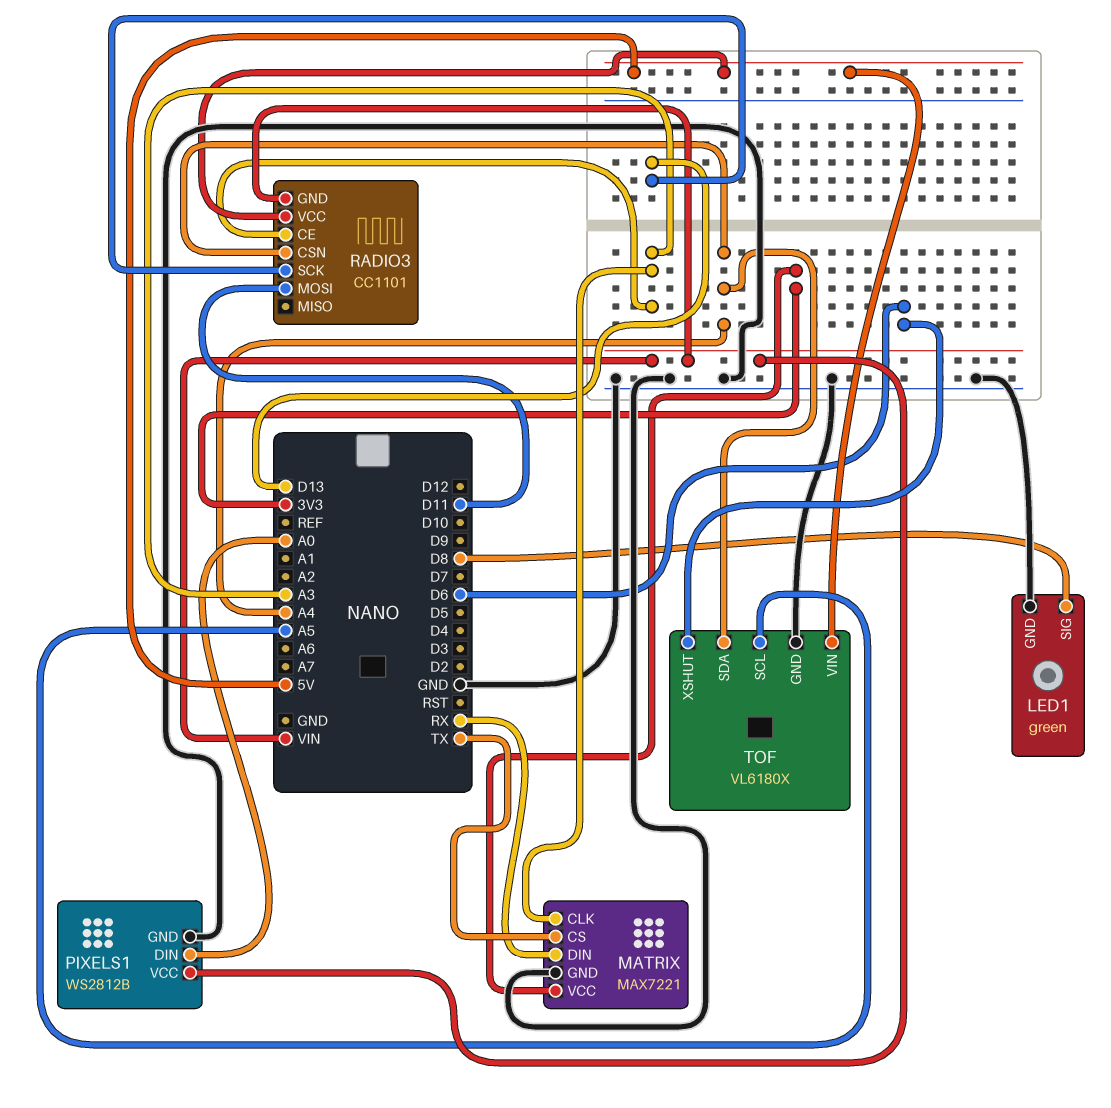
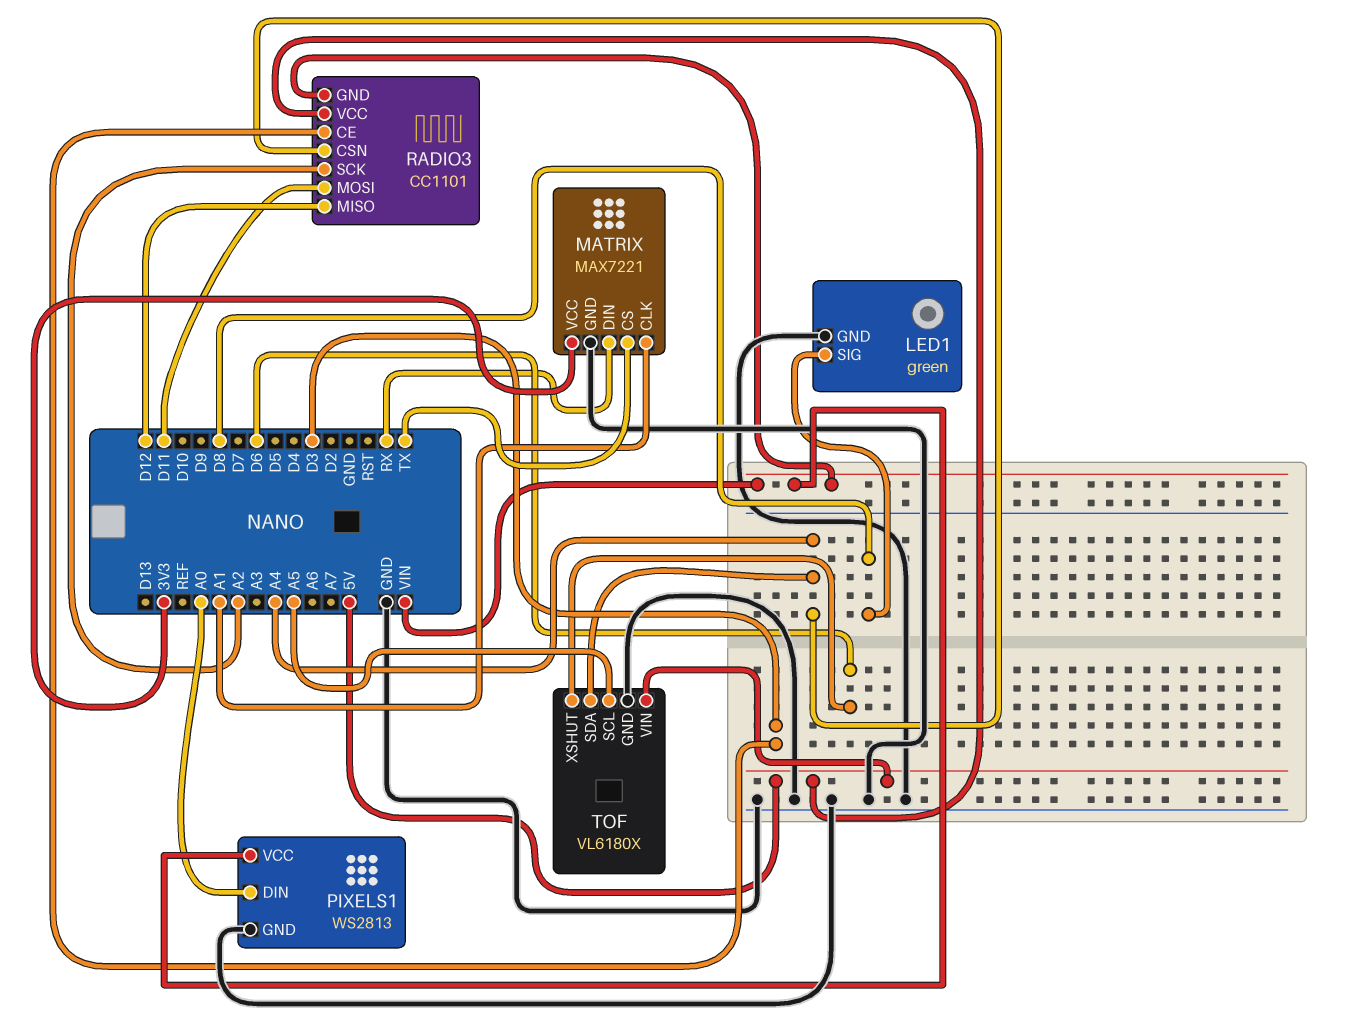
MATRIX pin CLK: A3 -> A1
PIXELS1: WS2812B -> WS2813
RADIO3 pin CE: A3 -> D3
RADIO3 pin MISO: none -> D12
RADIO3 pin SCK: D13 -> A2

